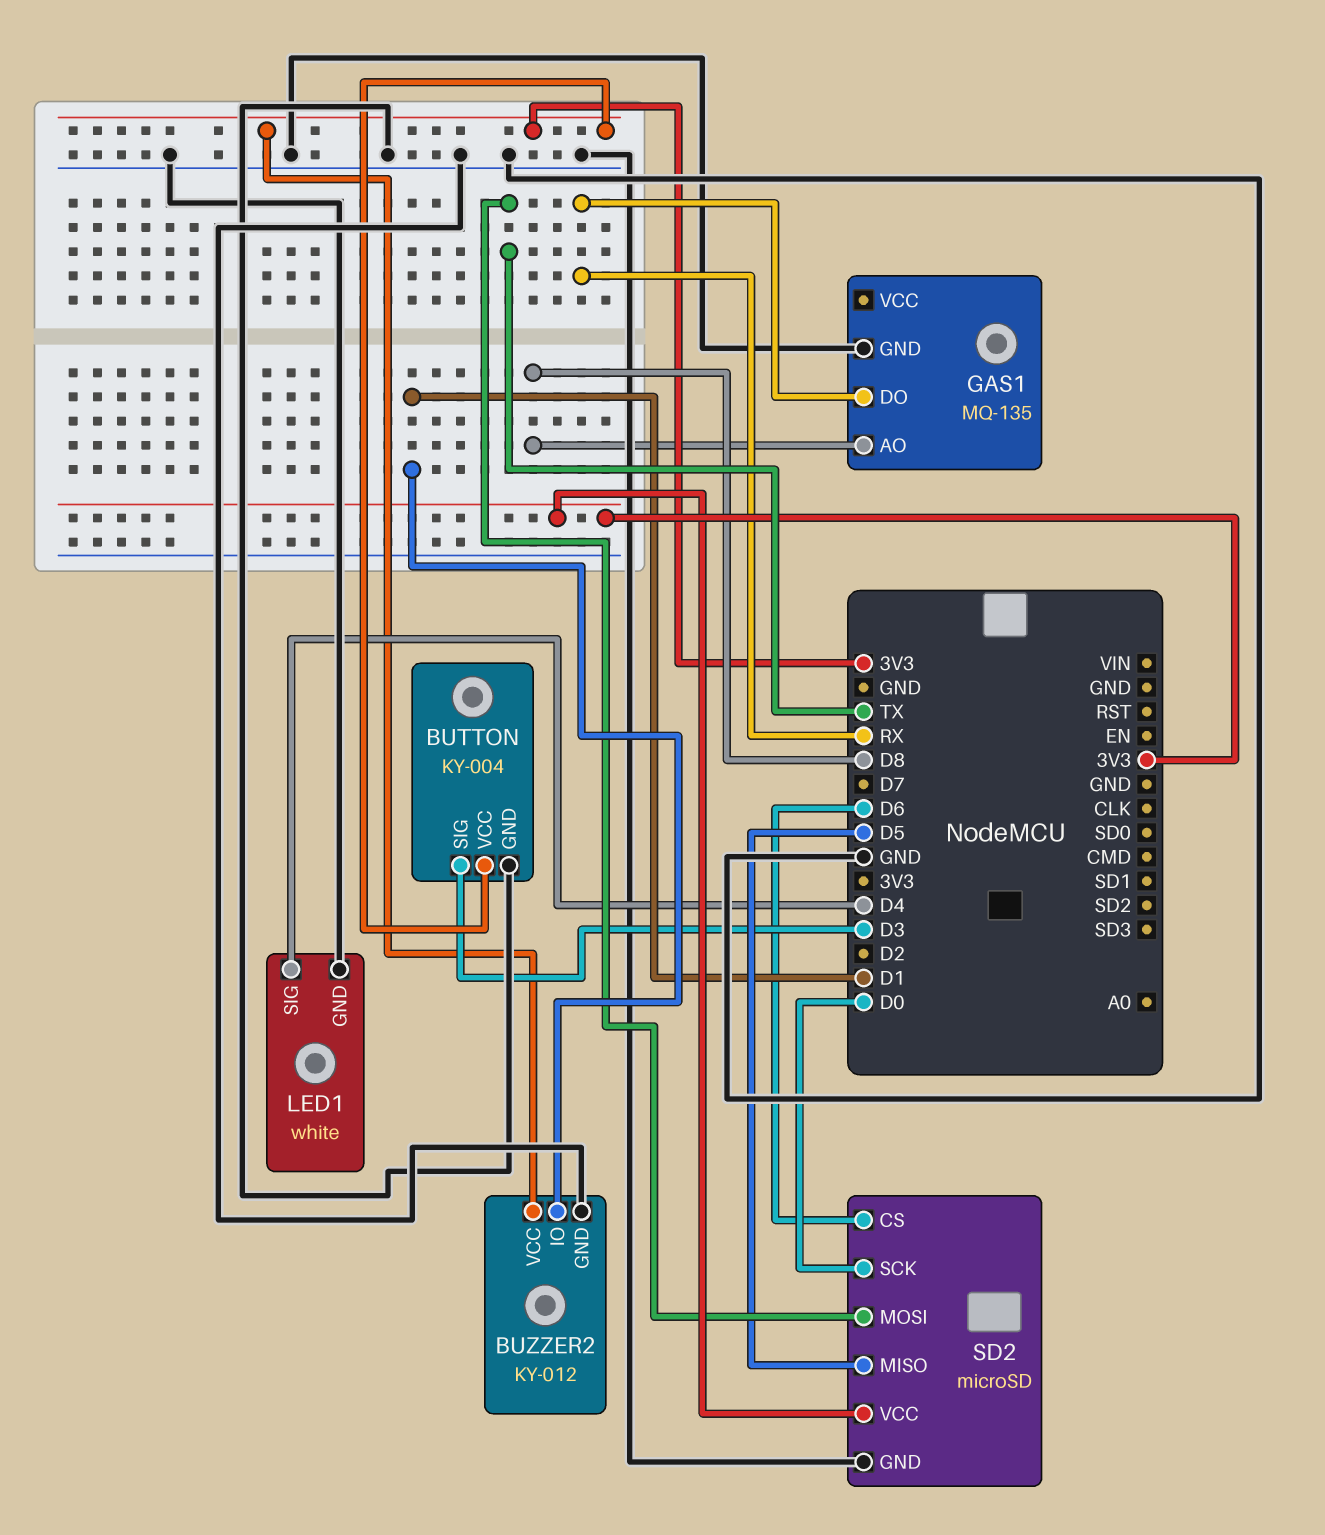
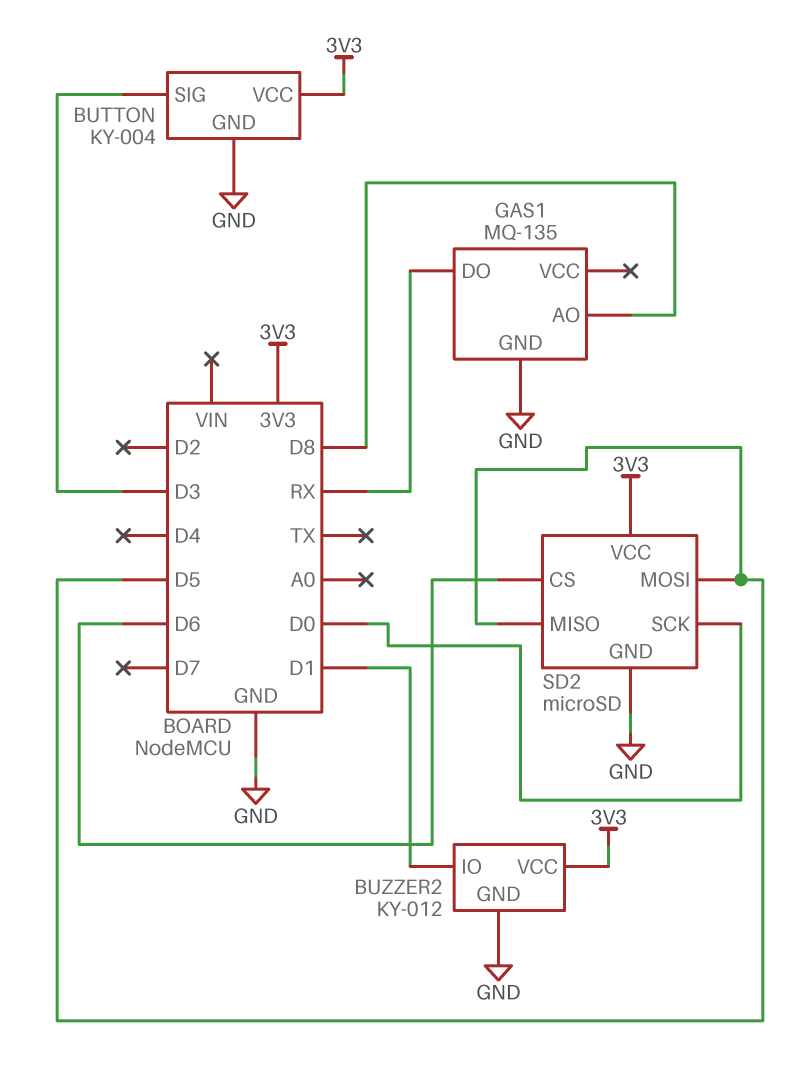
LED1: white -> none
LED1 pin GND: GND -> none
LED1 pin SIG: D4 -> none
SD2 pin MOSI: TX -> D5

